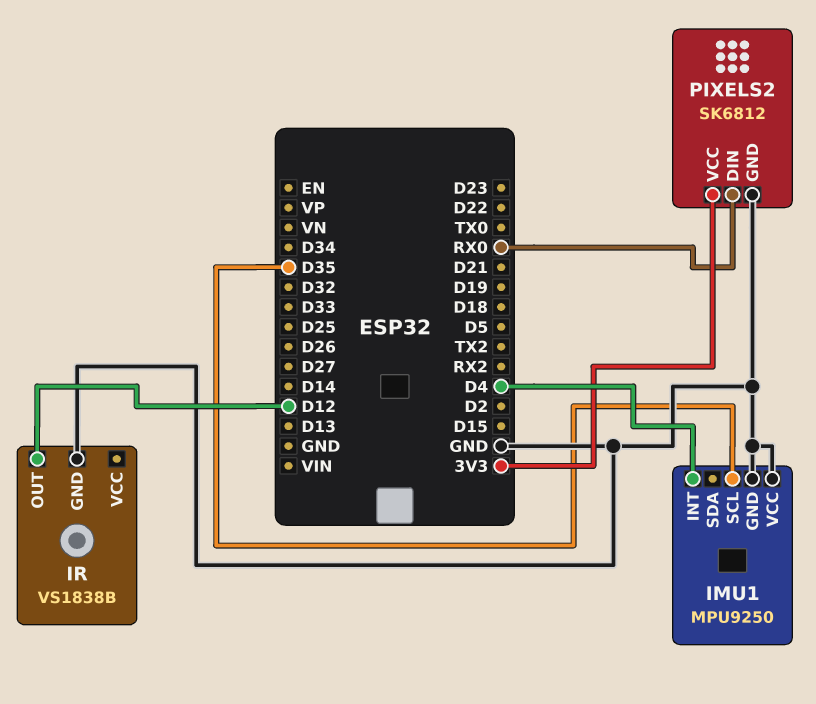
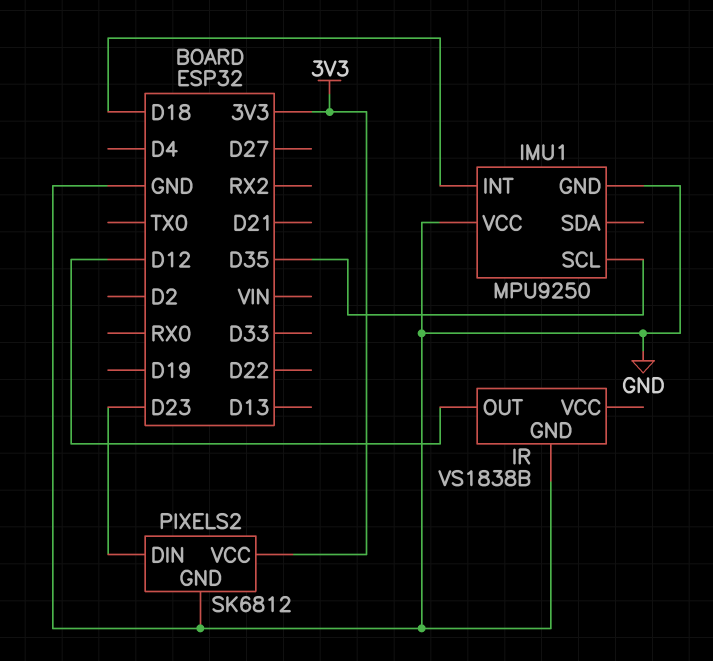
IMU1 pin INT: D4 -> D18
PIXELS2 pin DIN: RX0 -> D23

